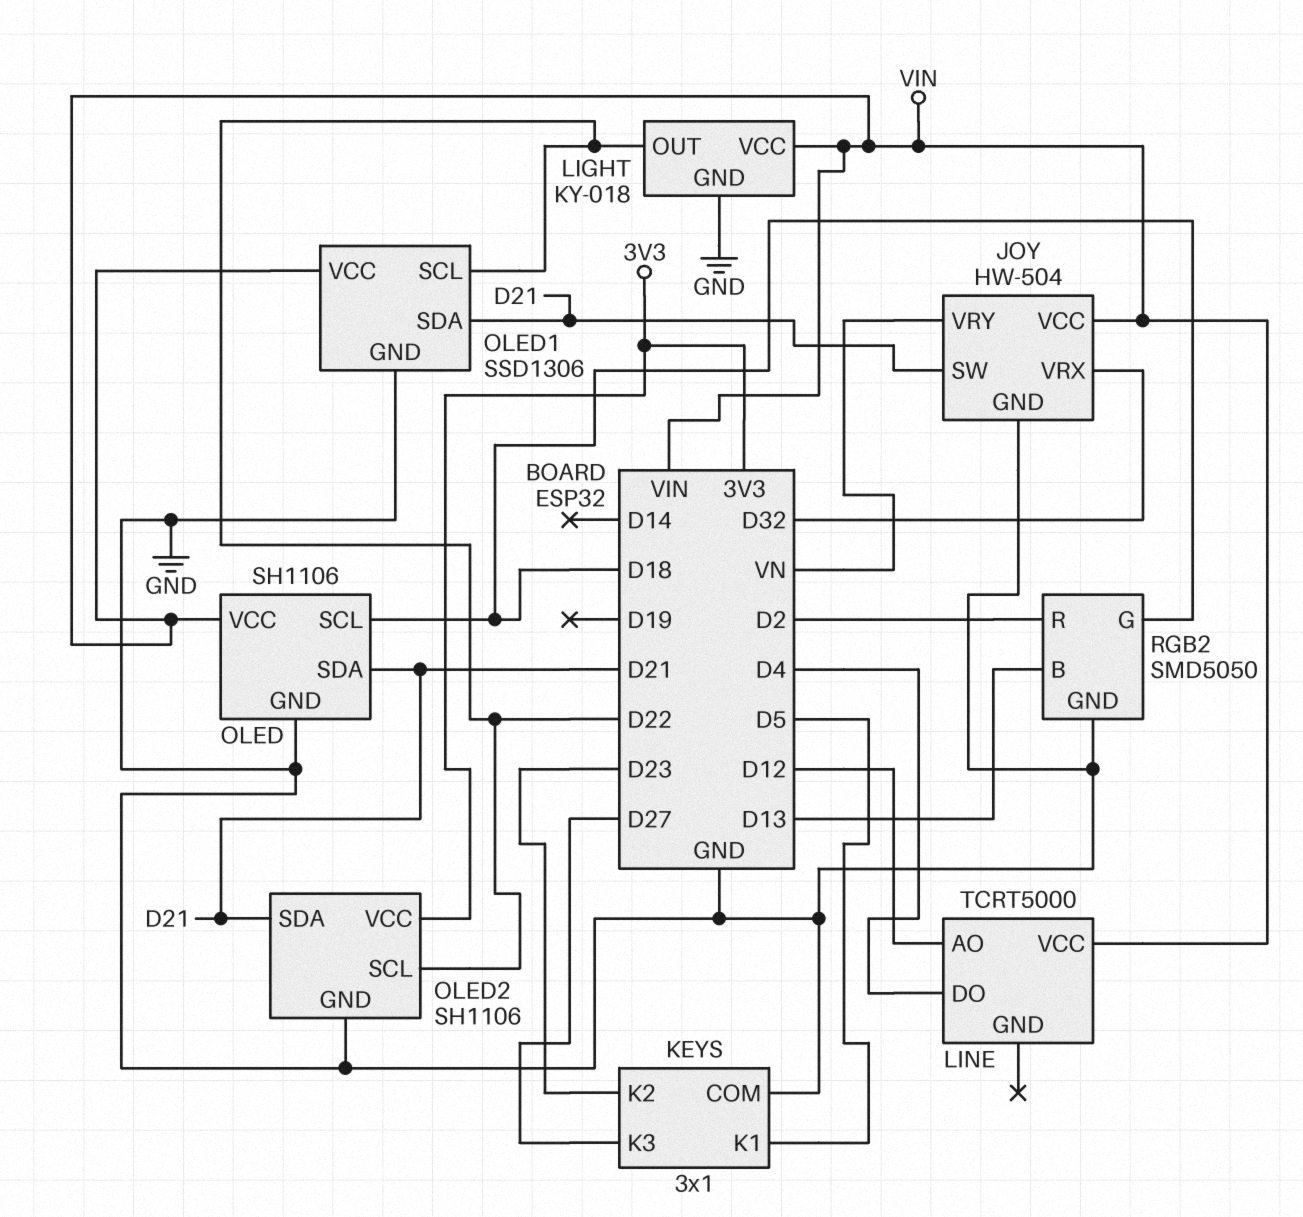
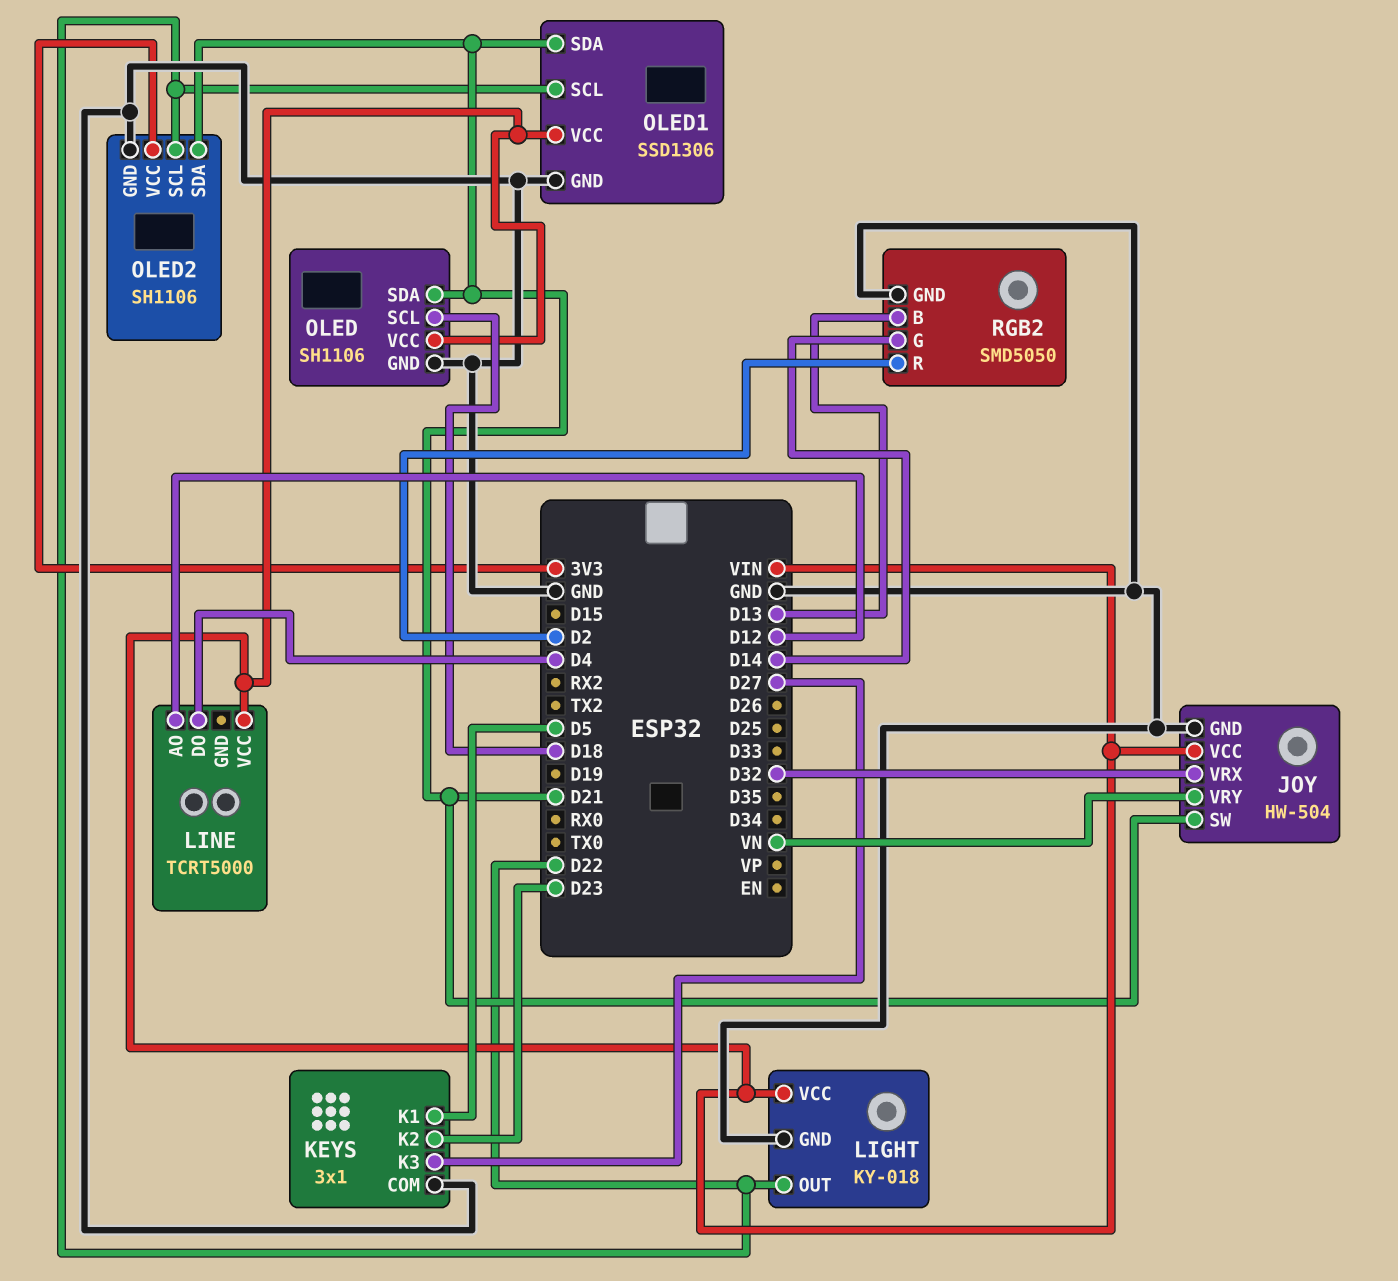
RGB2 pin G: D18 -> D14

